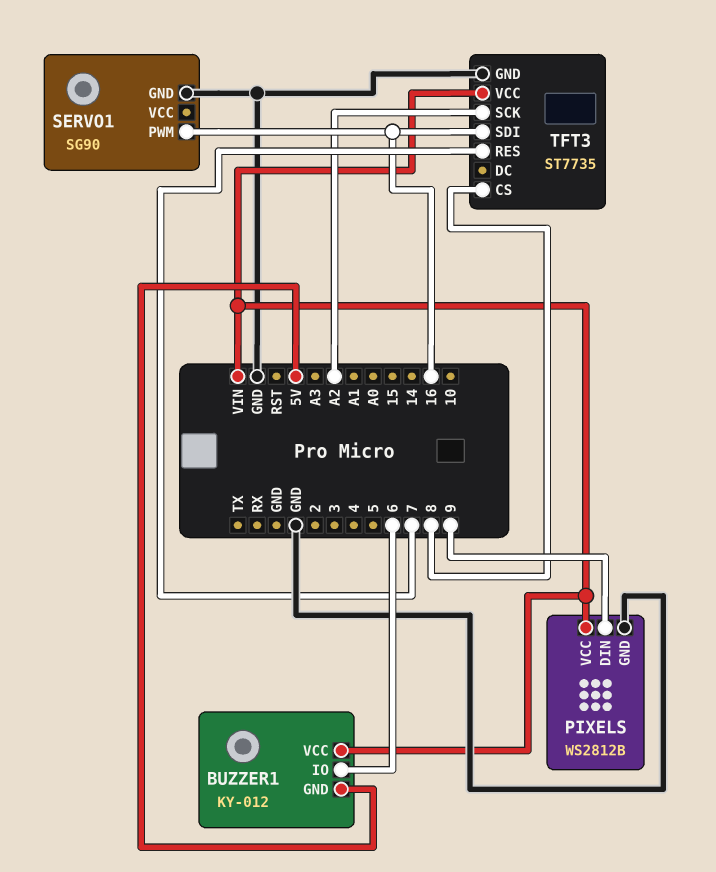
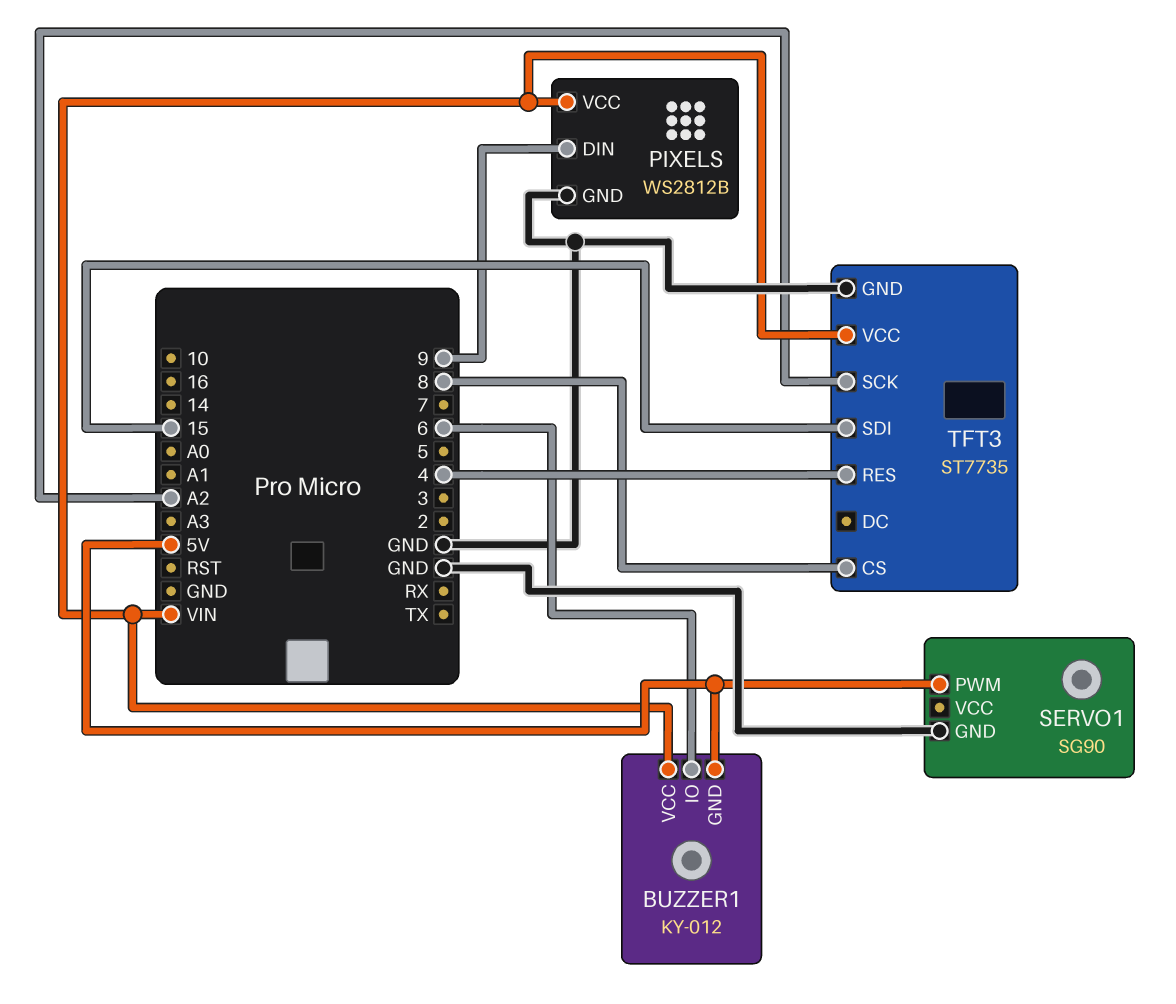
SERVO1 pin PWM: 16 -> 5V
TFT3 pin RES: 7 -> 4
TFT3 pin SDI: 16 -> 15

